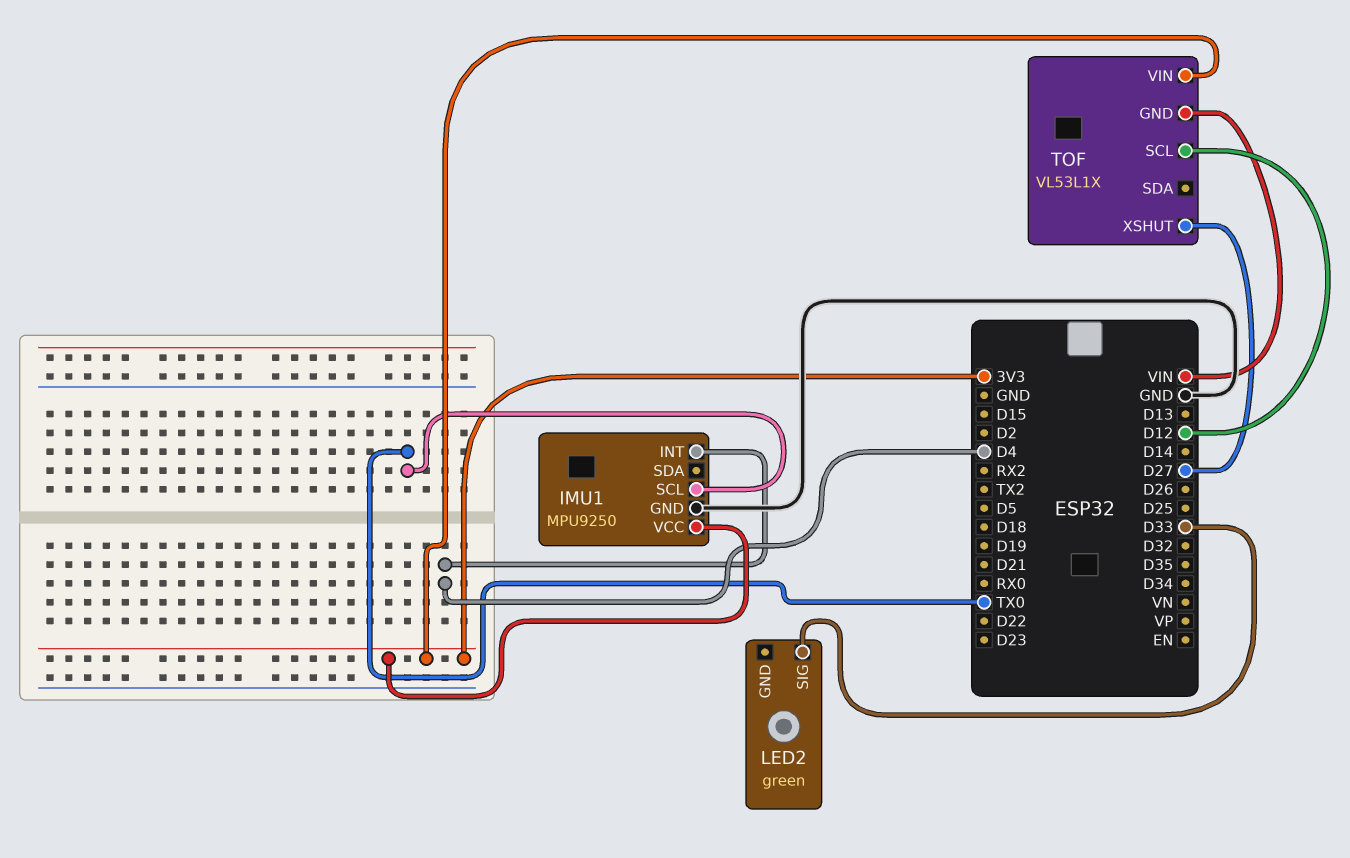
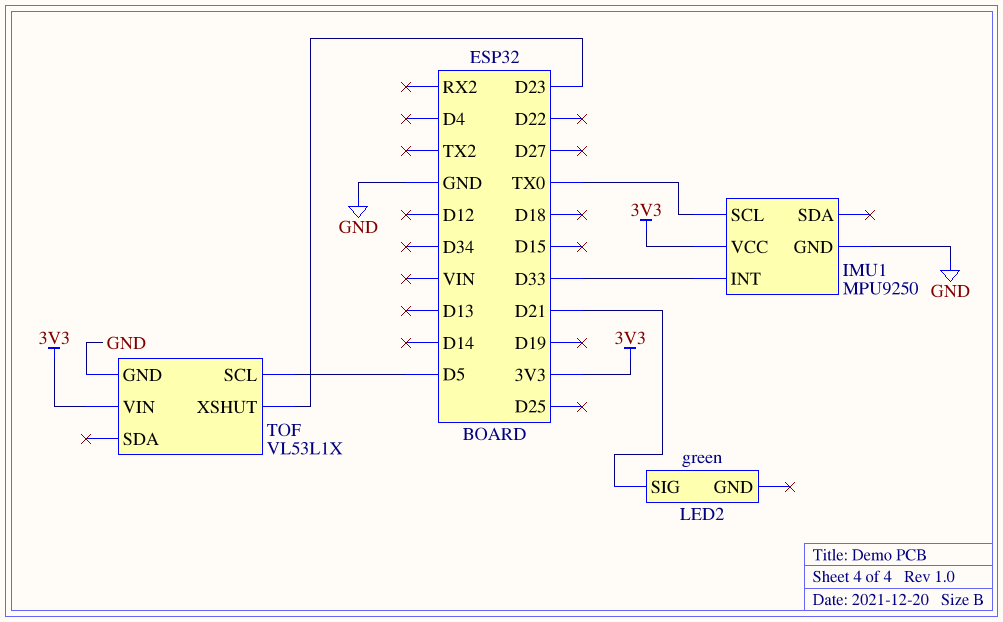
IMU1 pin INT: D4 -> D33
LED2 pin SIG: D33 -> D21
TOF pin GND: VIN -> GND
TOF pin SCL: D12 -> D5
TOF pin XSHUT: D27 -> D23

